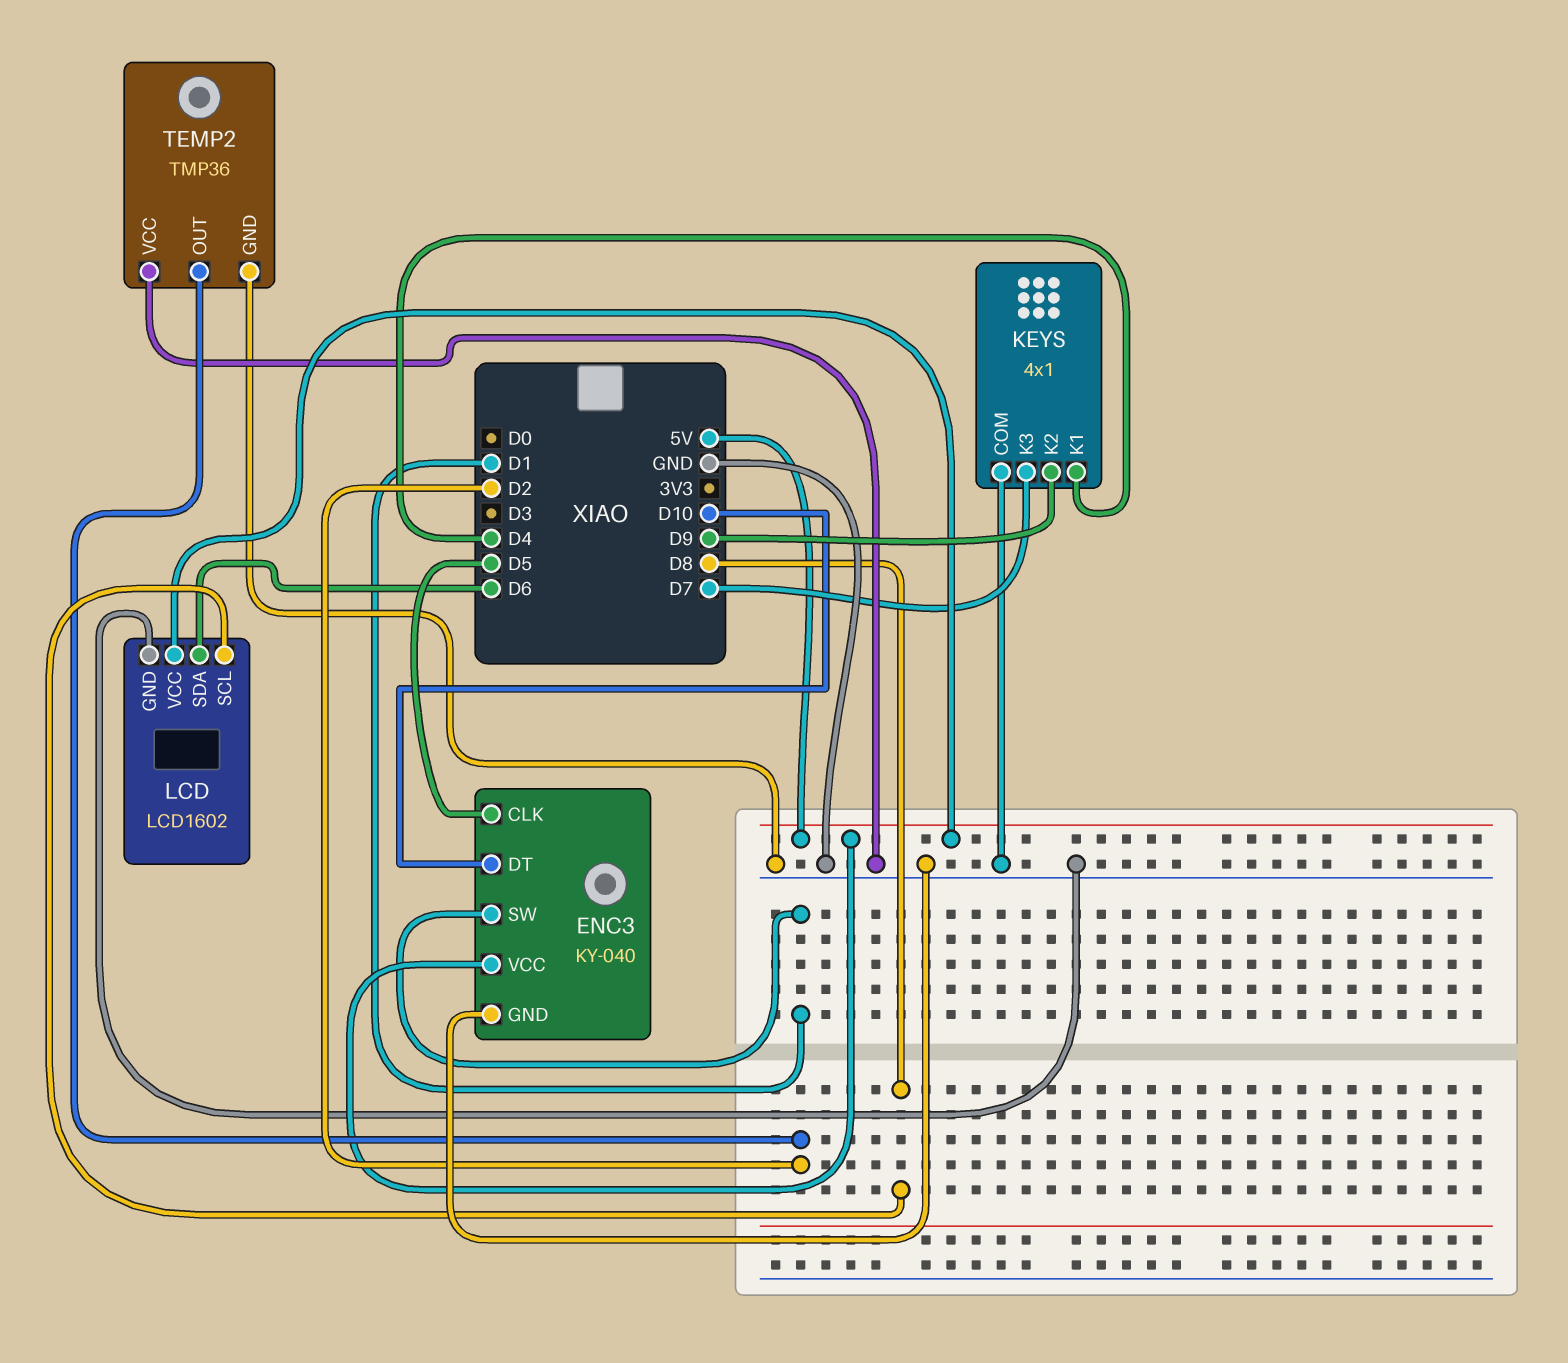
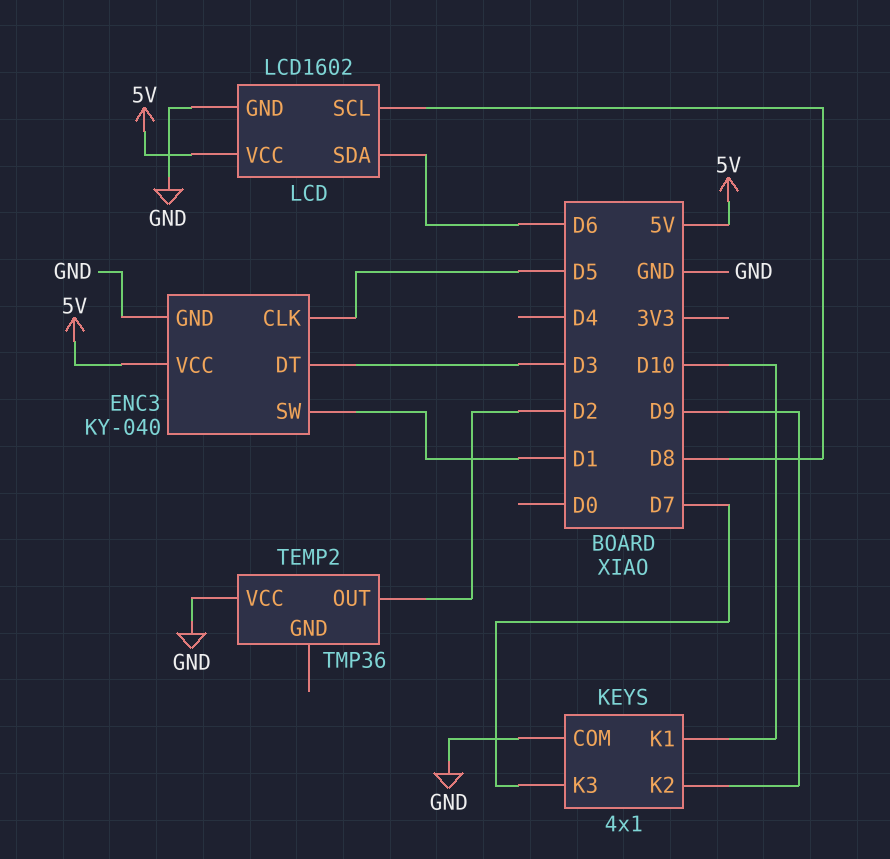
ENC3 pin DT: D10 -> D3
KEYS pin K1: D4 -> D10
TEMP2 pin GND: GND -> none

